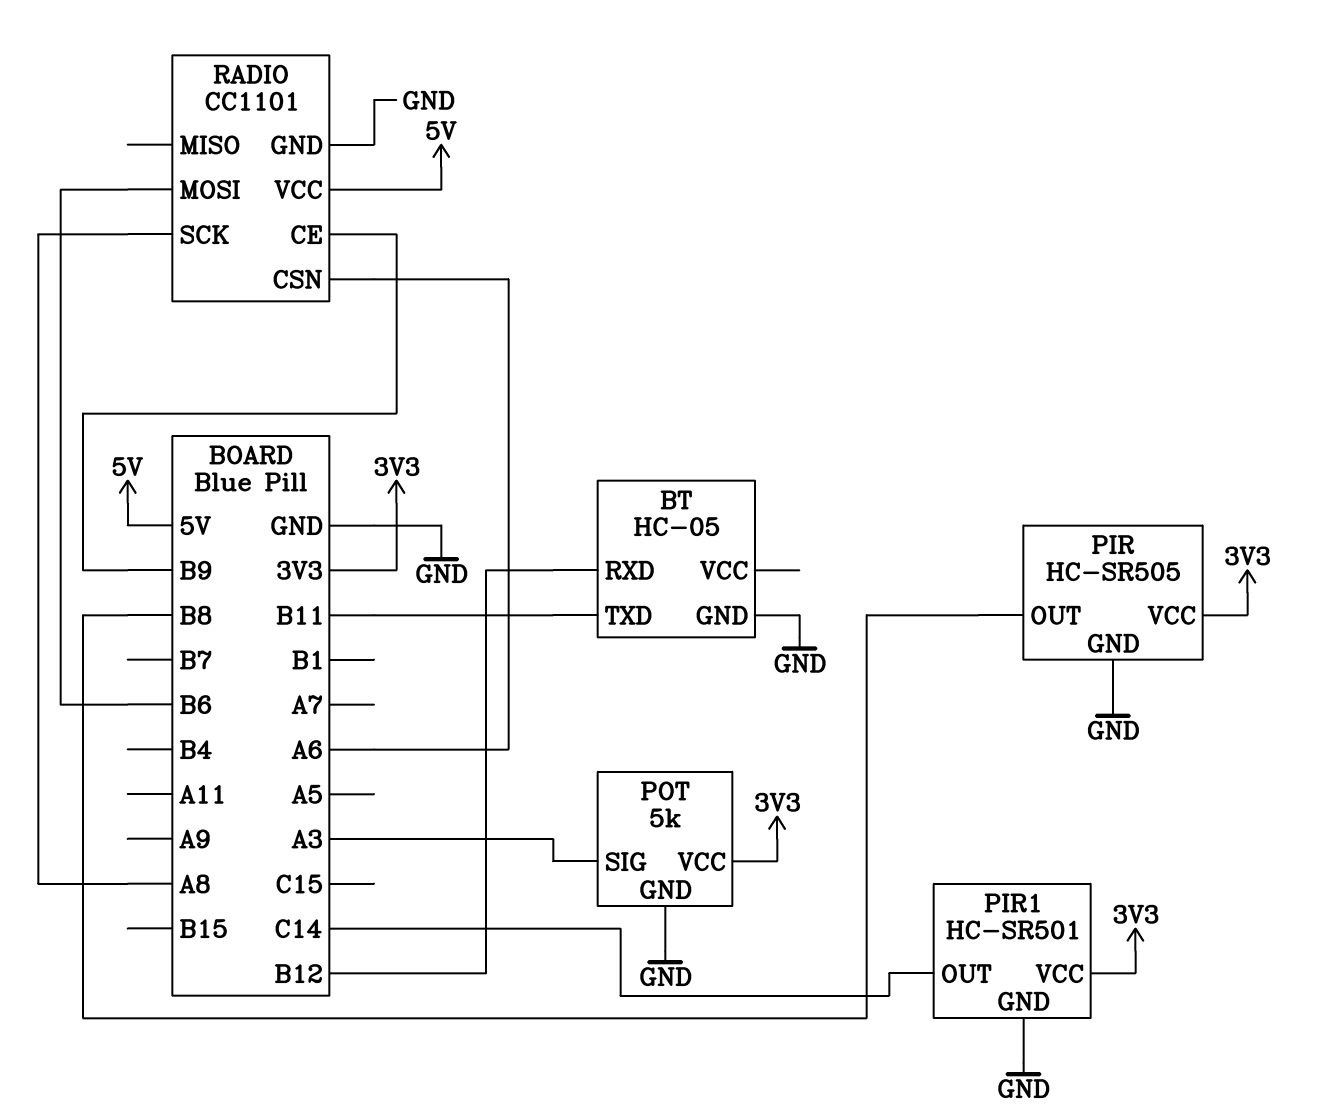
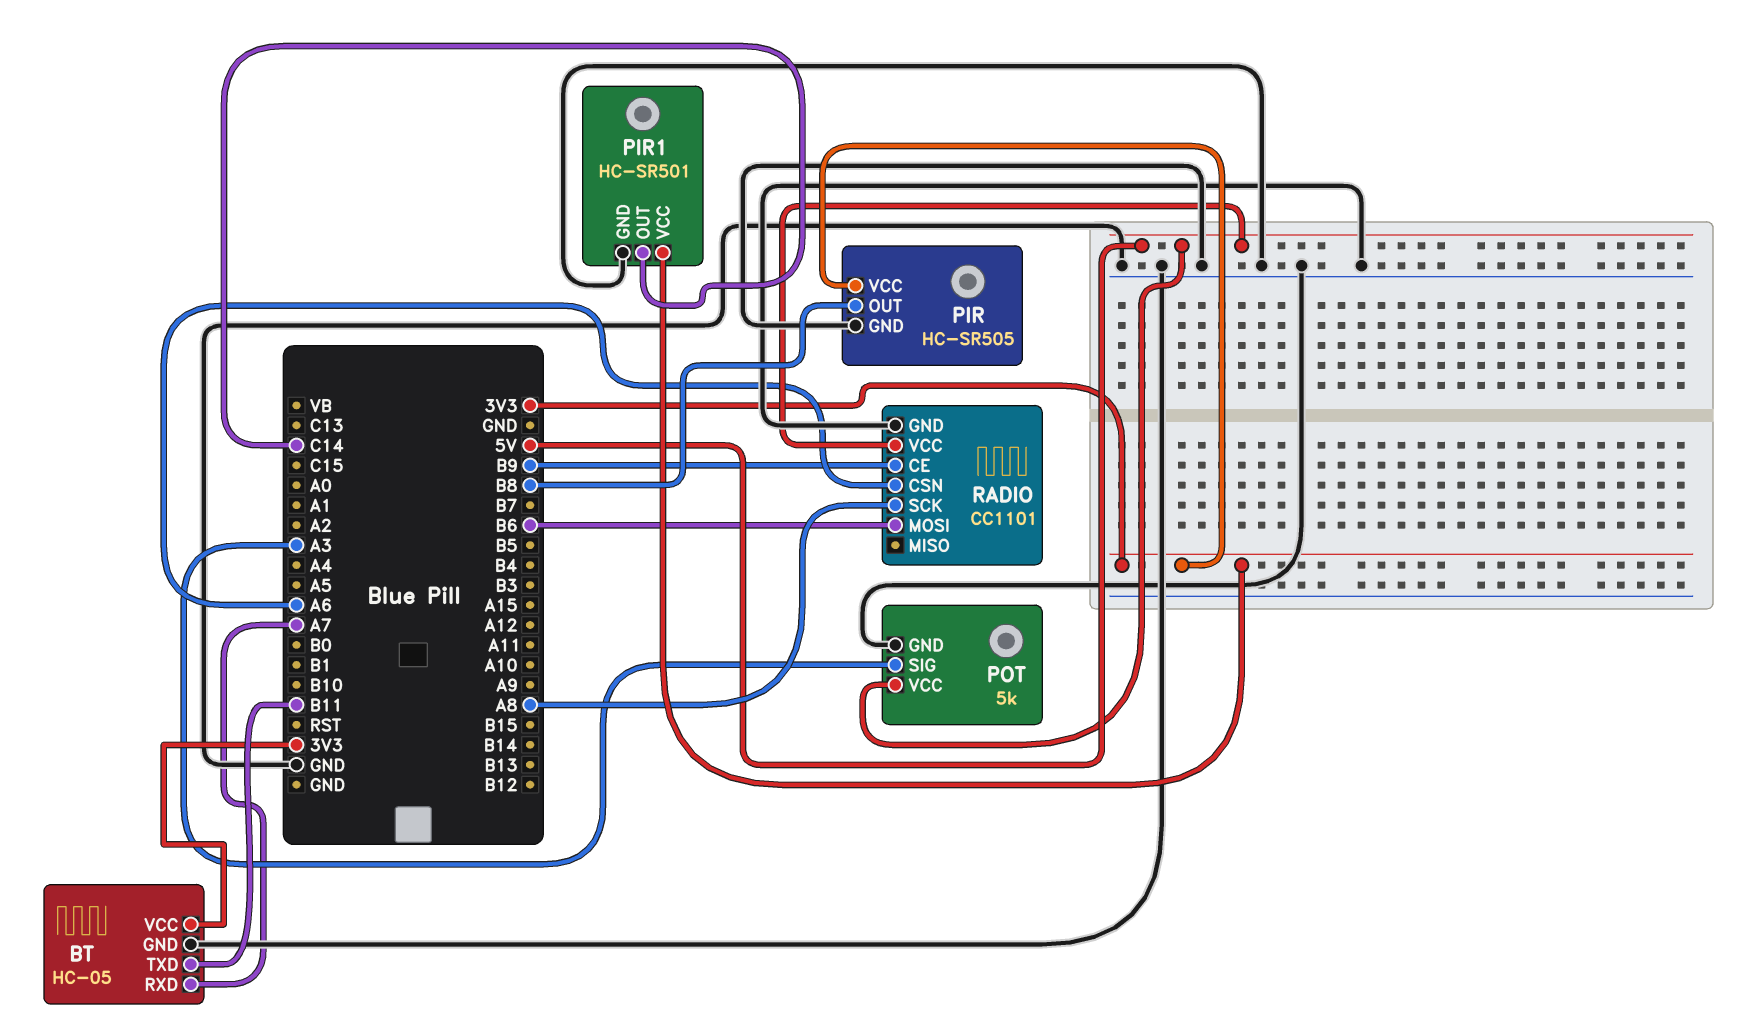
BT pin RXD: B12 -> A7
BT pin VCC: none -> 3V3
POT pin VCC: 3V3 -> 5V

